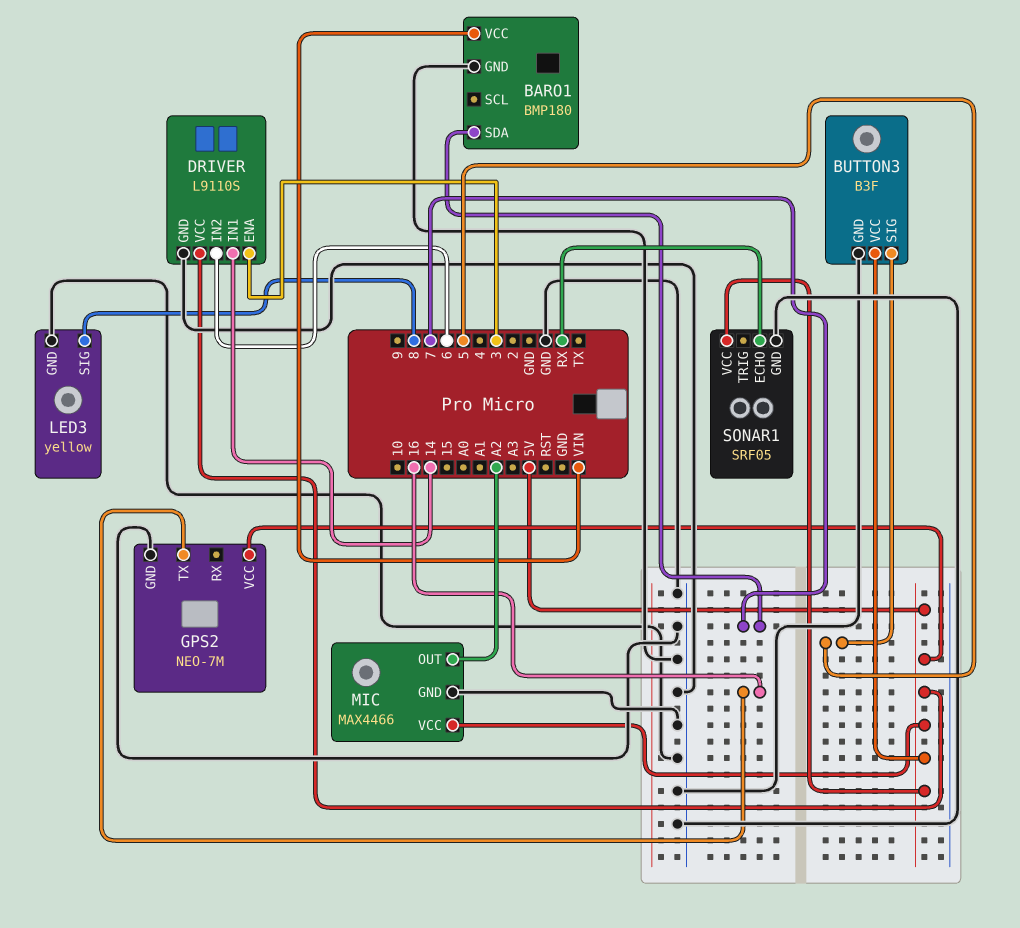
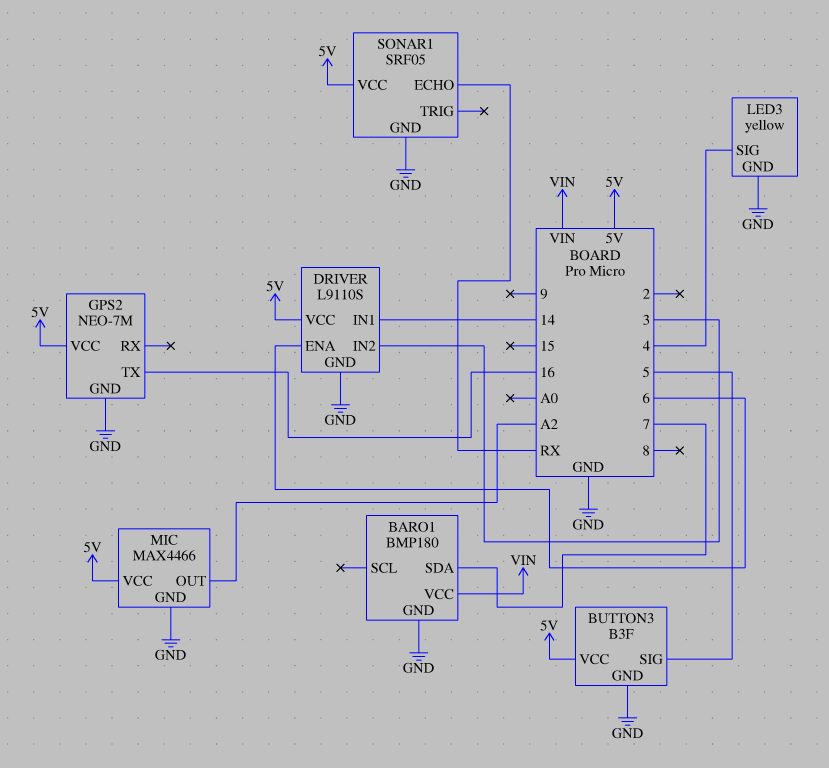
DRIVER pin ENA: 3 -> 6
DRIVER pin IN2: 6 -> 3
LED3 pin SIG: 8 -> 4

